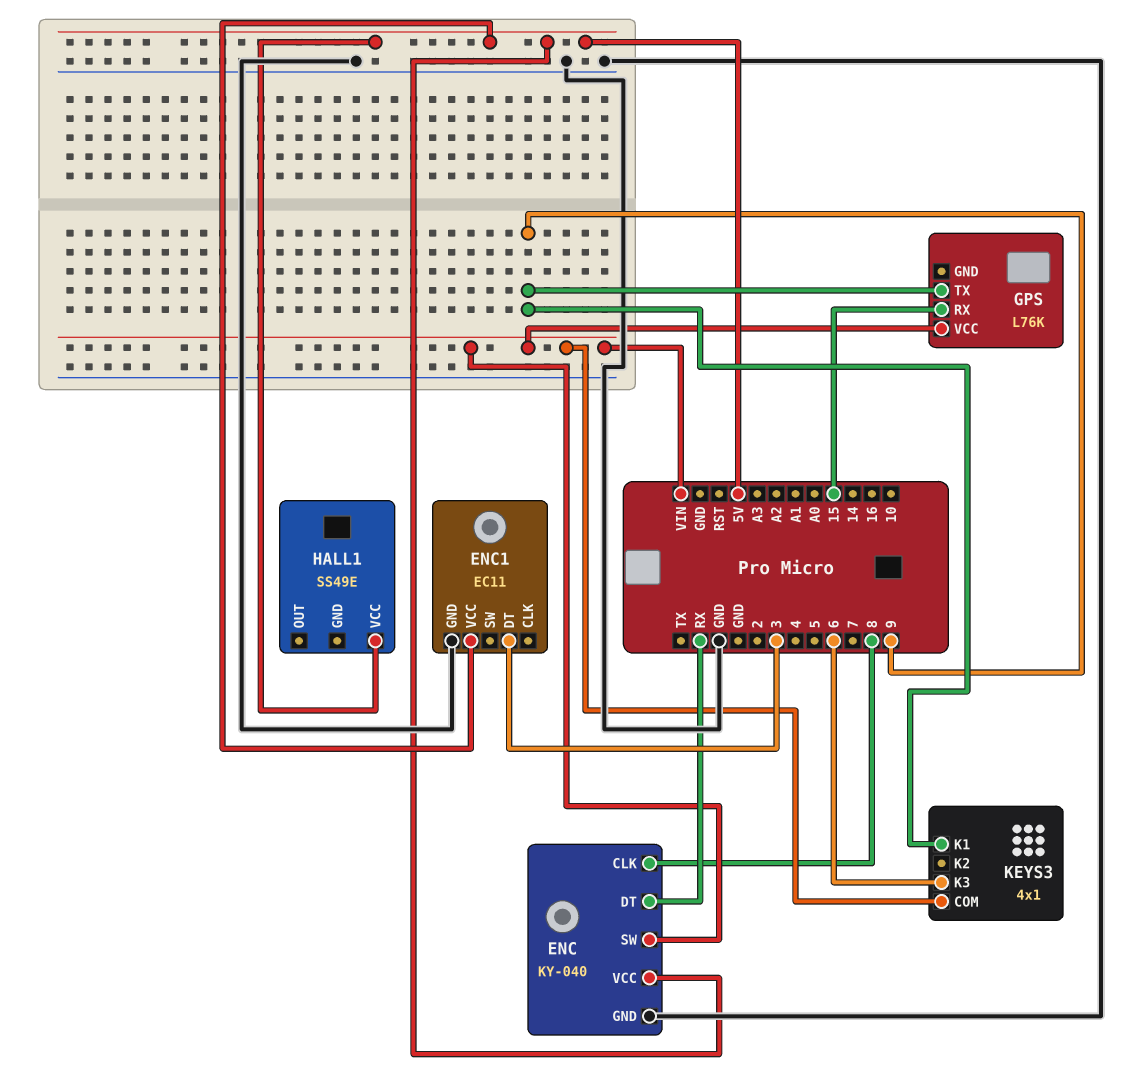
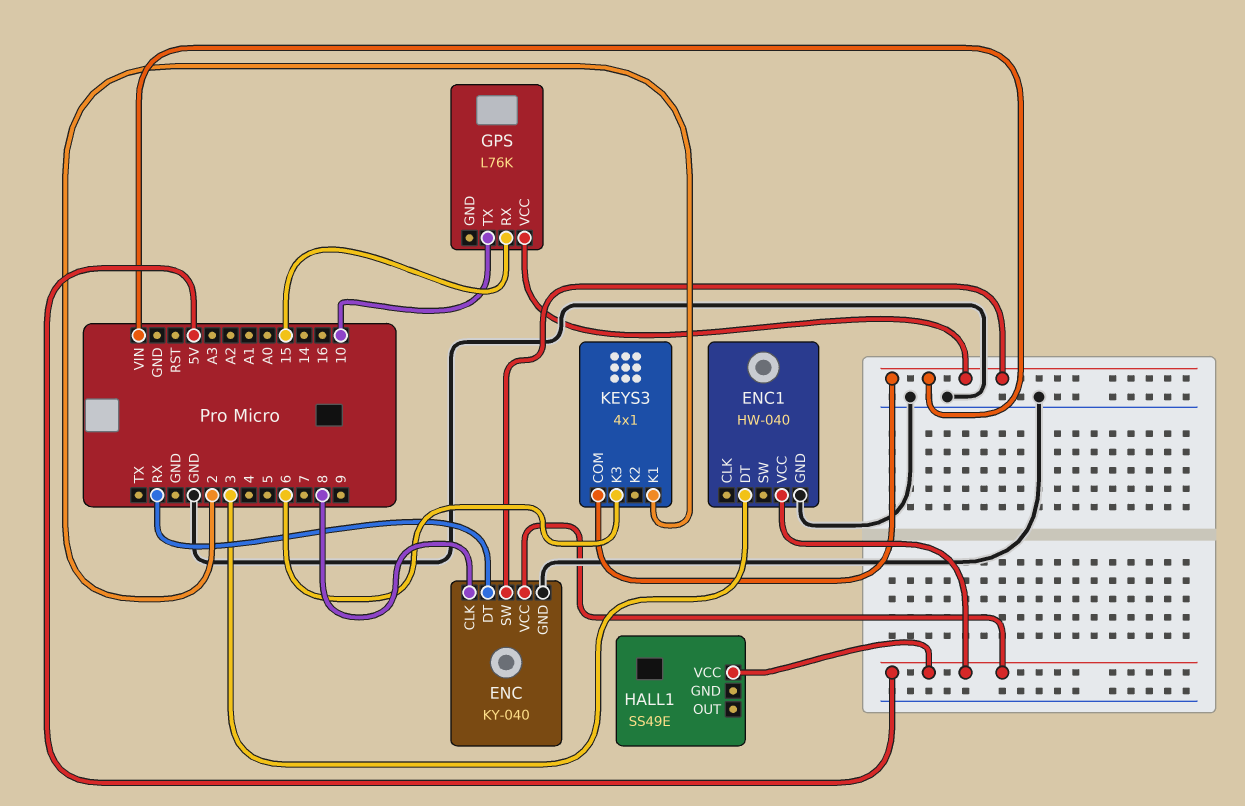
ENC1: EC11 -> HW-040
GPS pin TX: 9 -> 10
KEYS3 pin K1: 9 -> 2

